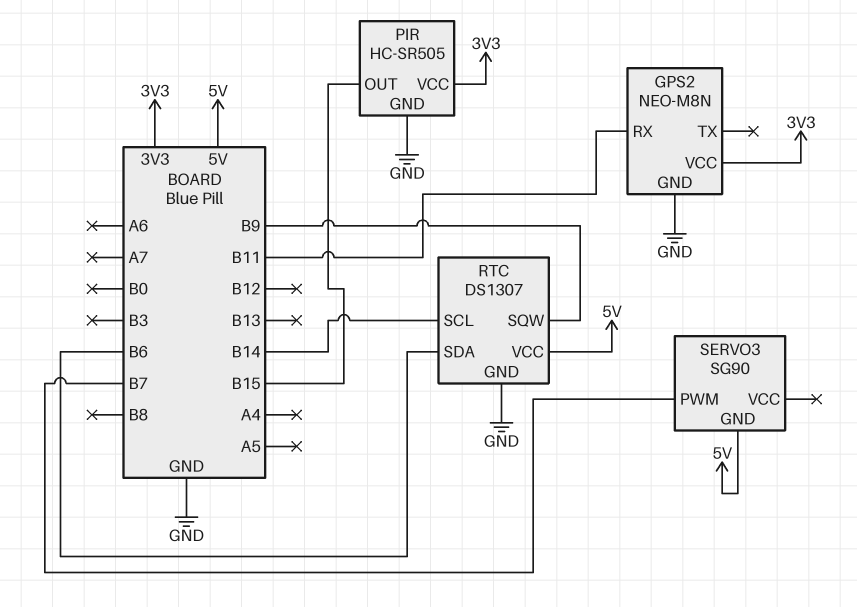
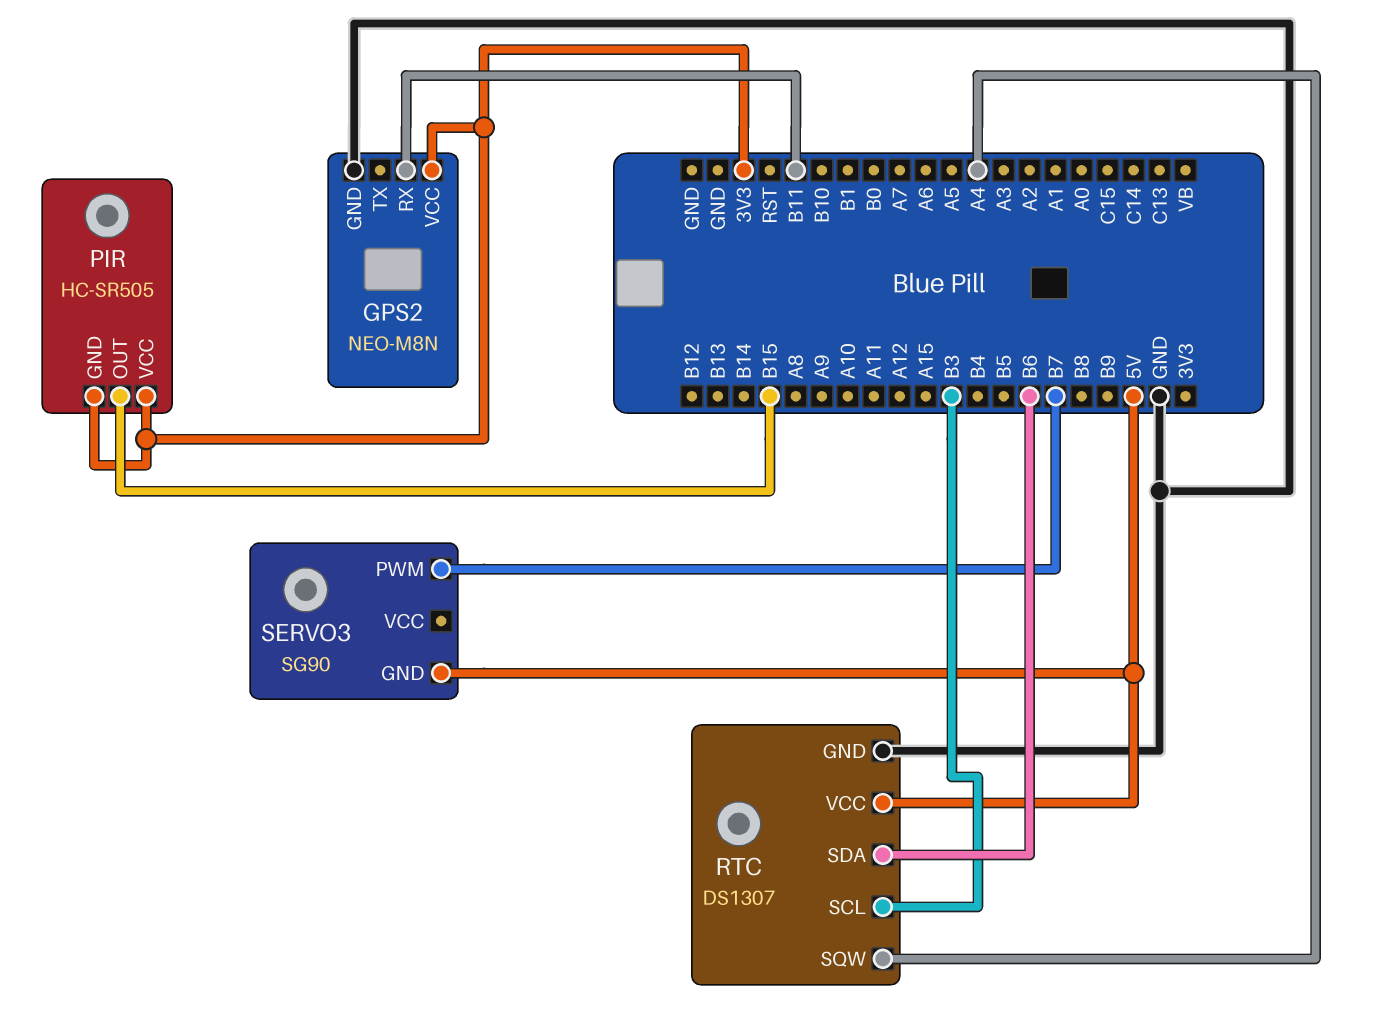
PIR pin GND: GND -> 3V3
RTC pin SCL: B14 -> B3
RTC pin SQW: B9 -> A4

